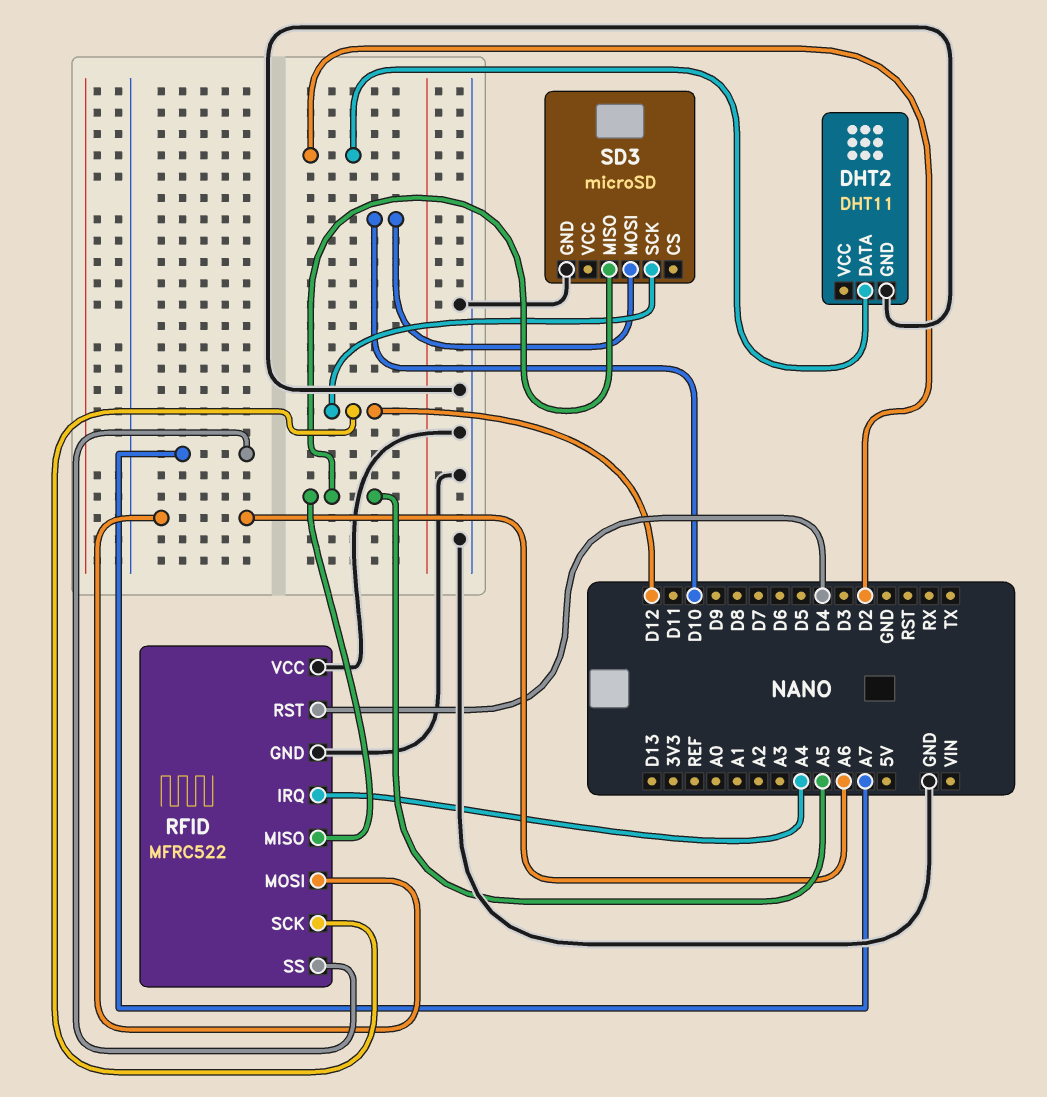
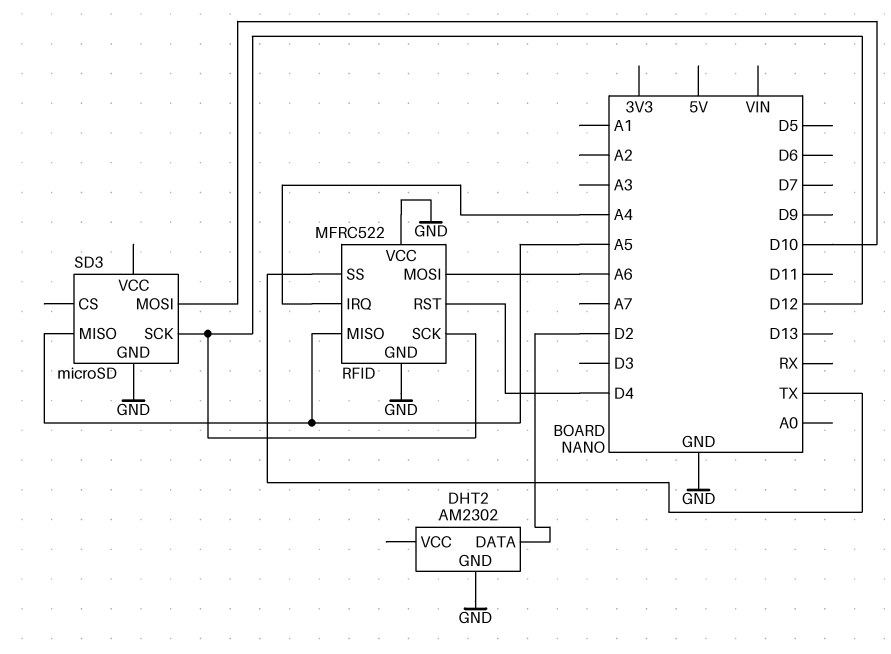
DHT2: DHT11 -> AM2302
RFID pin SS: A7 -> TX

